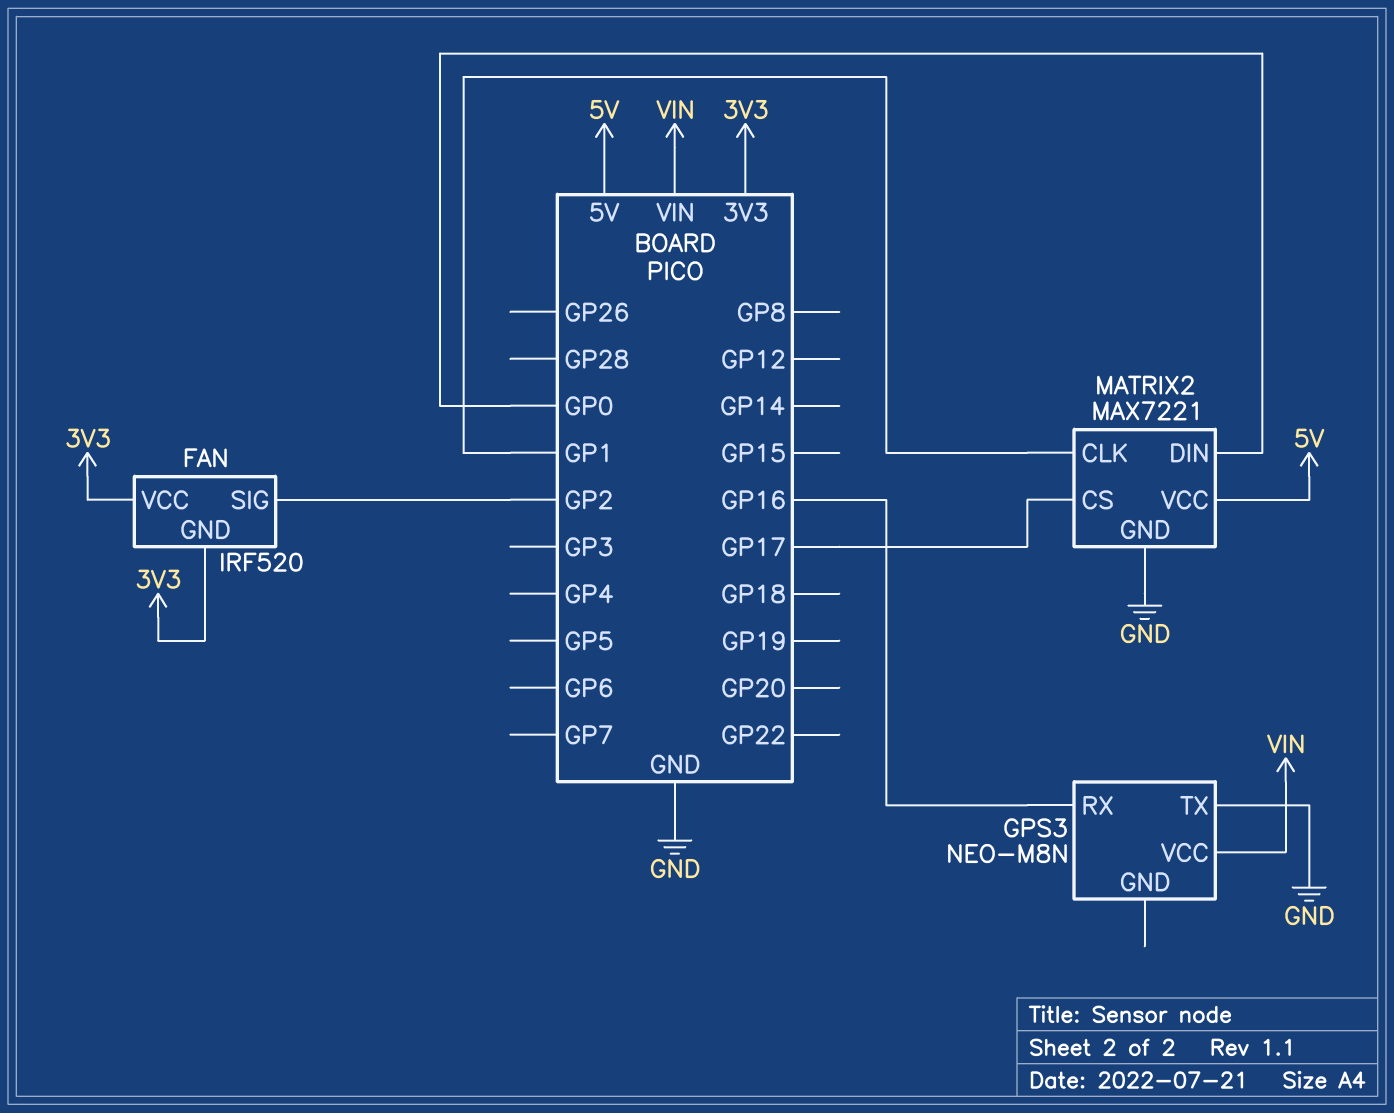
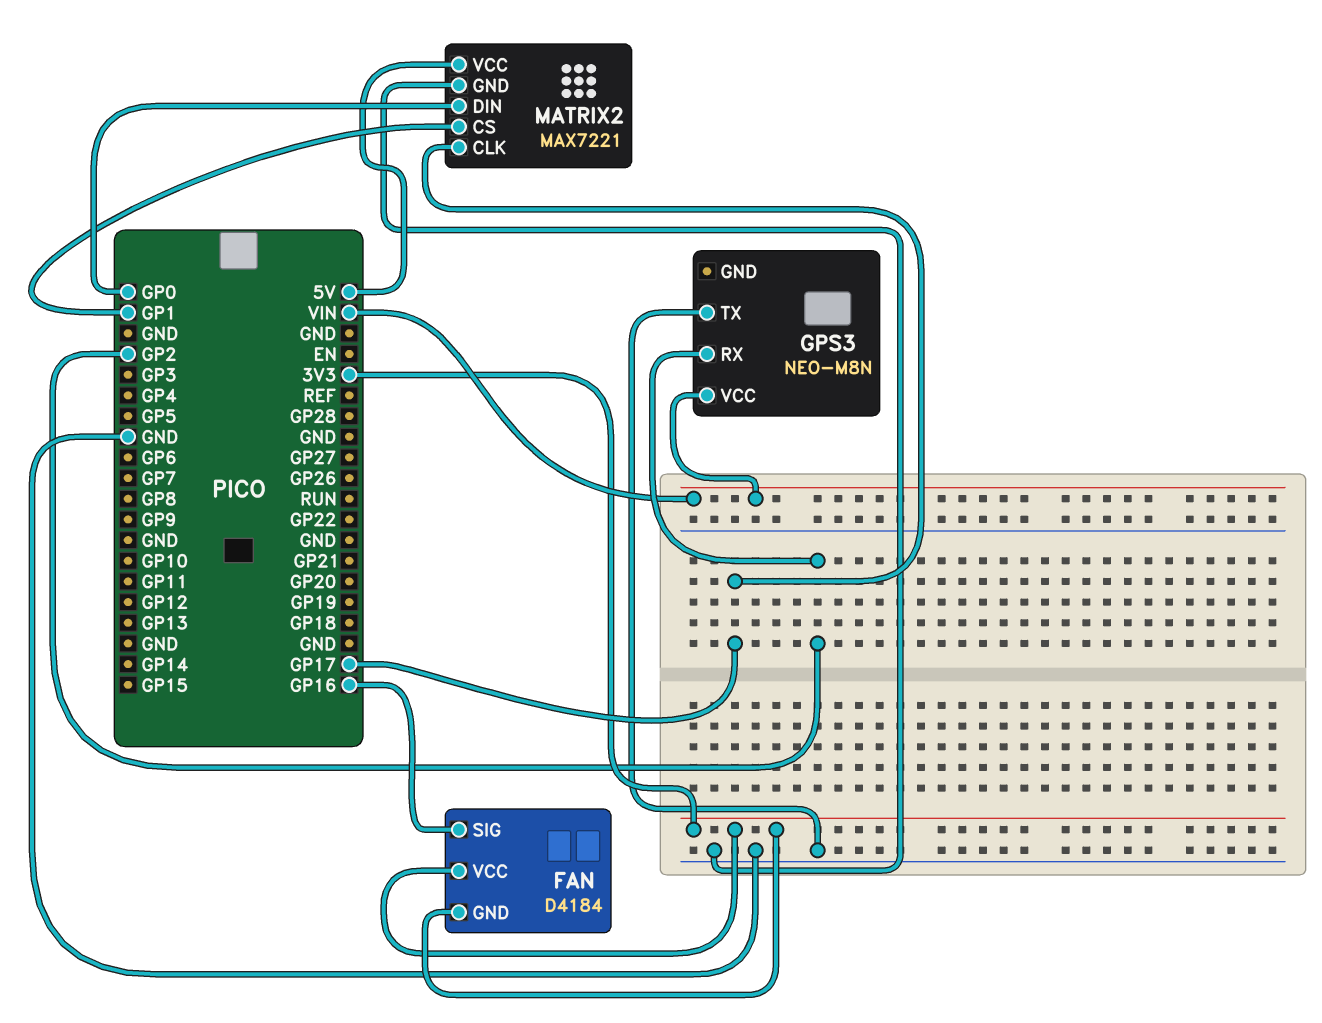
FAN: IRF520 -> D4184
FAN pin SIG: GP2 -> GP16
GPS3 pin RX: GP16 -> GP2
MATRIX2 pin CLK: GP1 -> GP17
MATRIX2 pin CS: GP17 -> GP1

